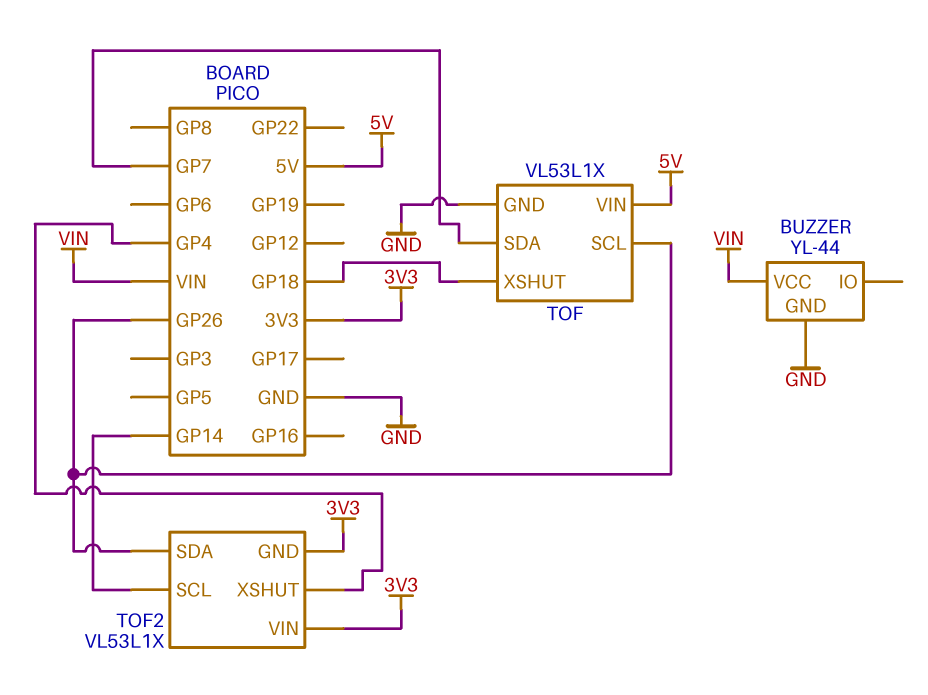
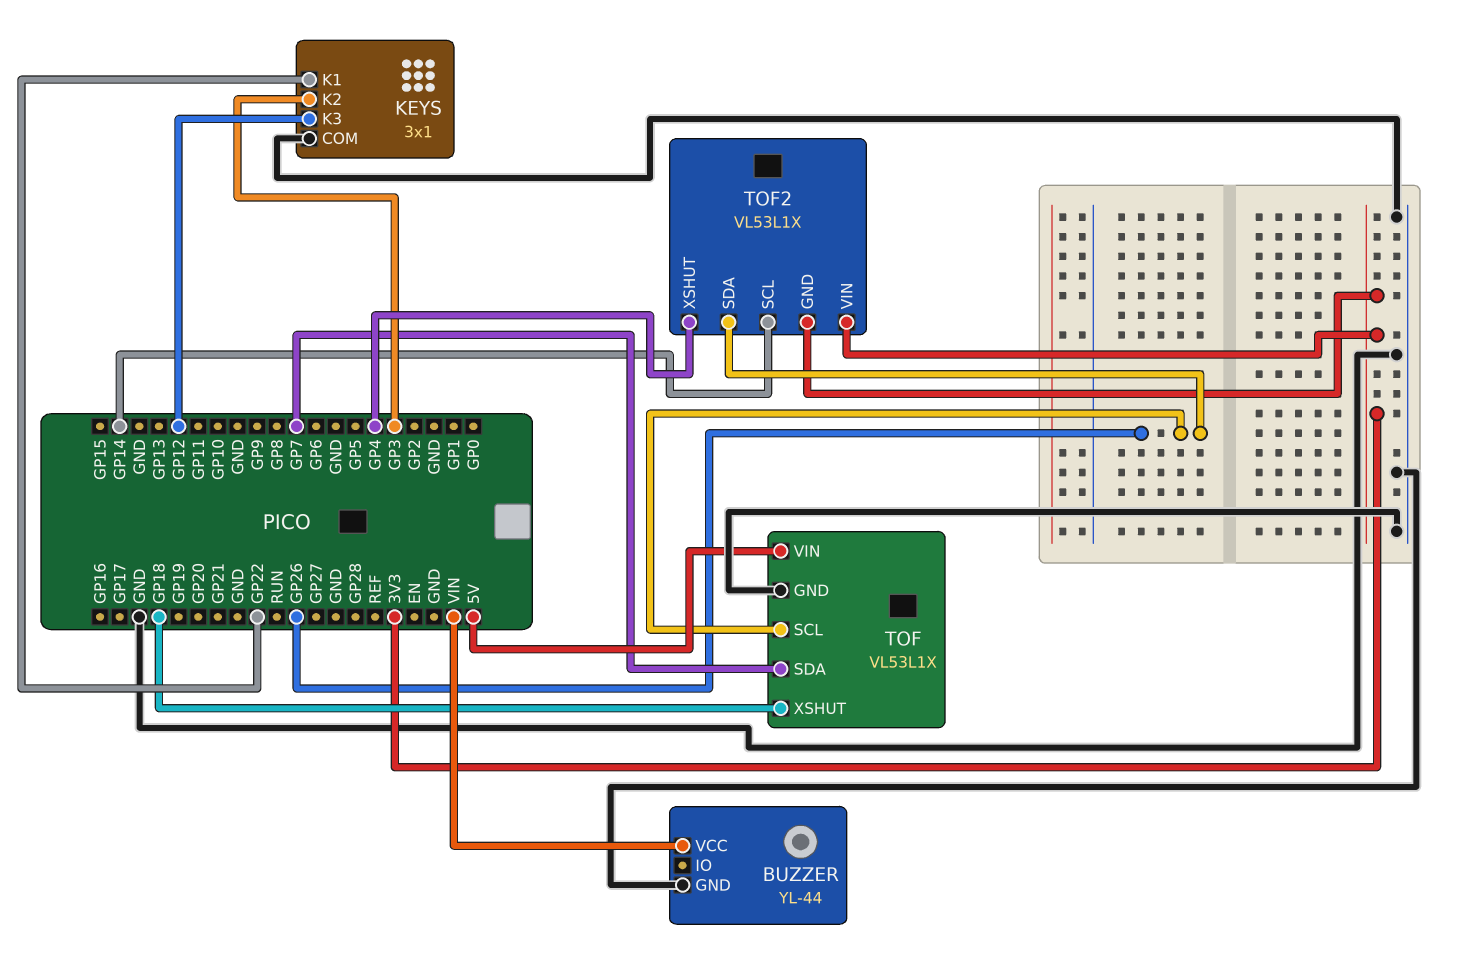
KEYS: none -> 3x1
KEYS pin COM: none -> GND
KEYS pin K1: none -> GP22
KEYS pin K2: none -> GP3
KEYS pin K3: none -> GP12

